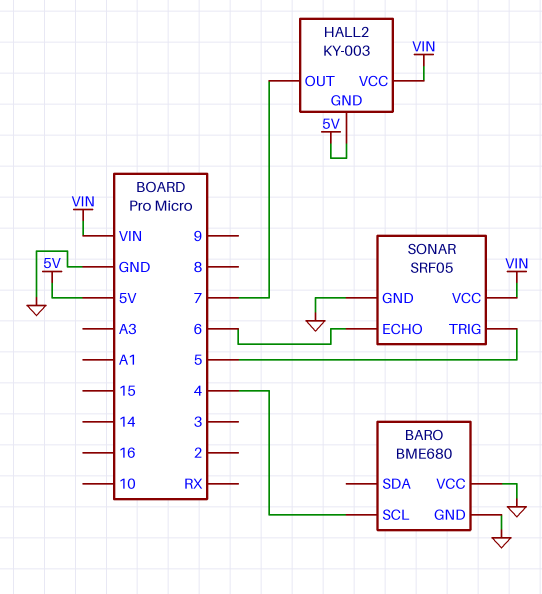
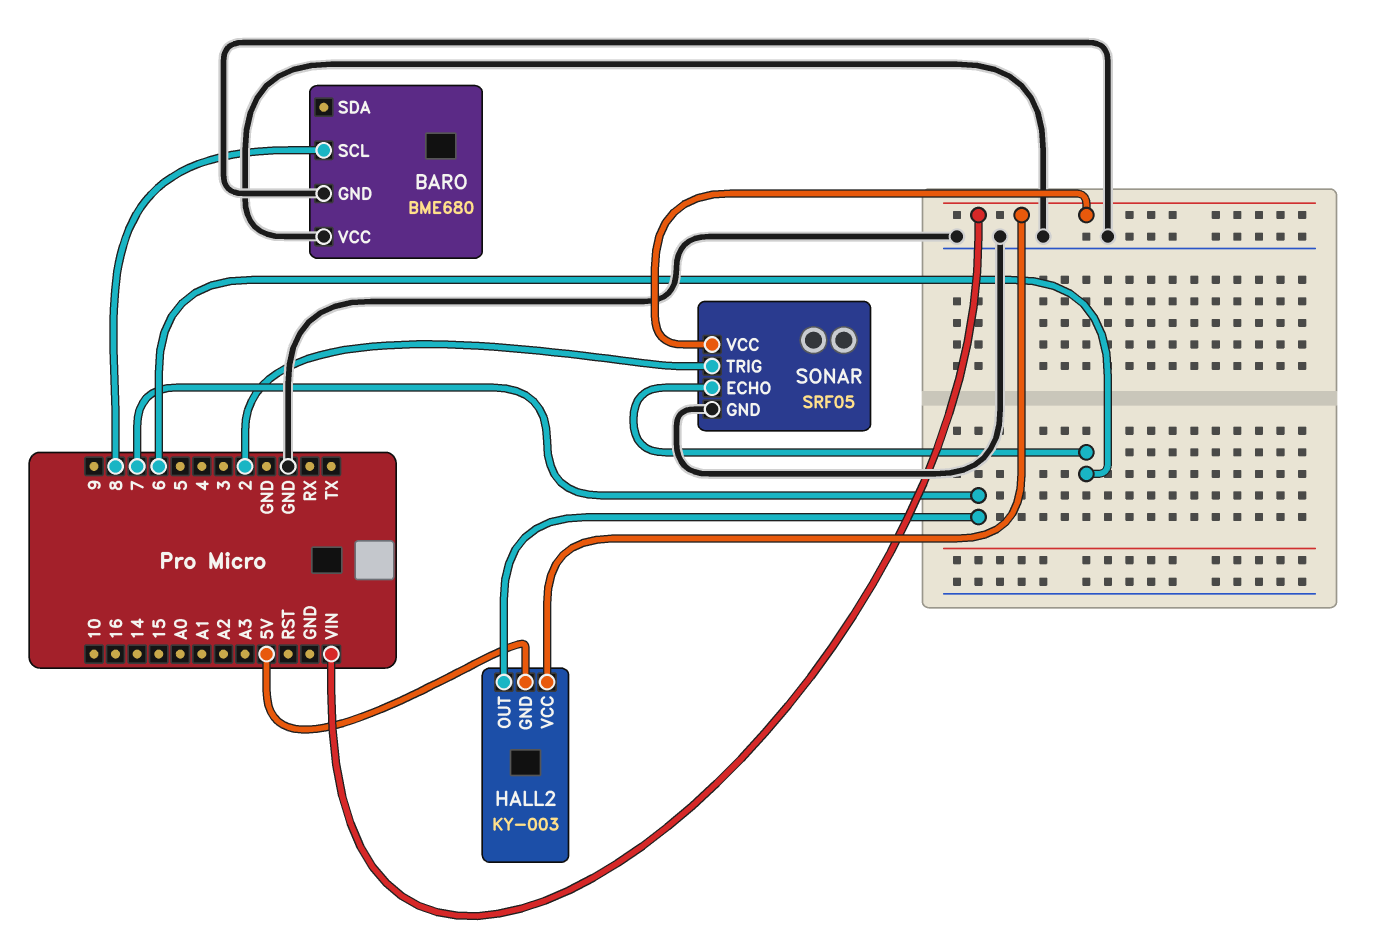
BARO pin SCL: 4 -> 8
SONAR pin TRIG: 5 -> 2

